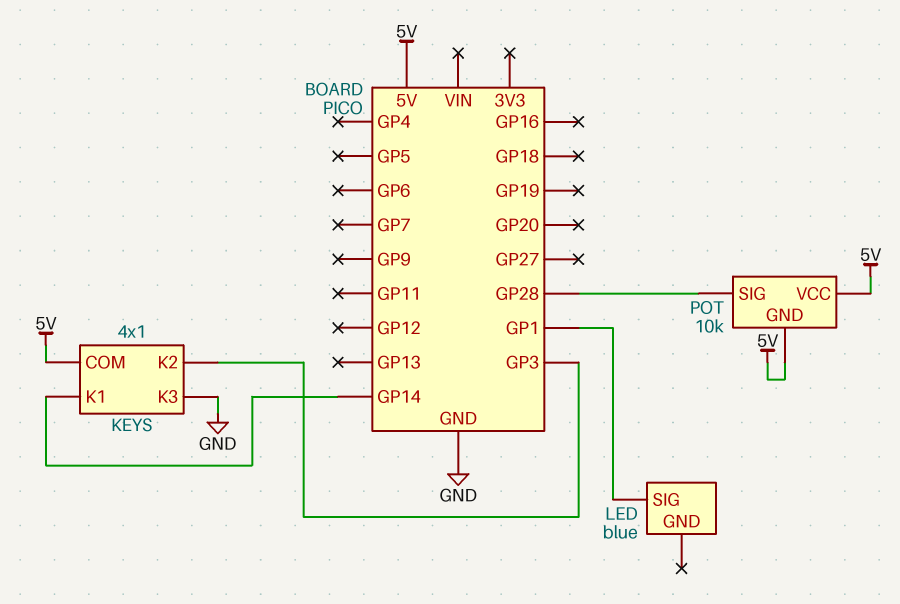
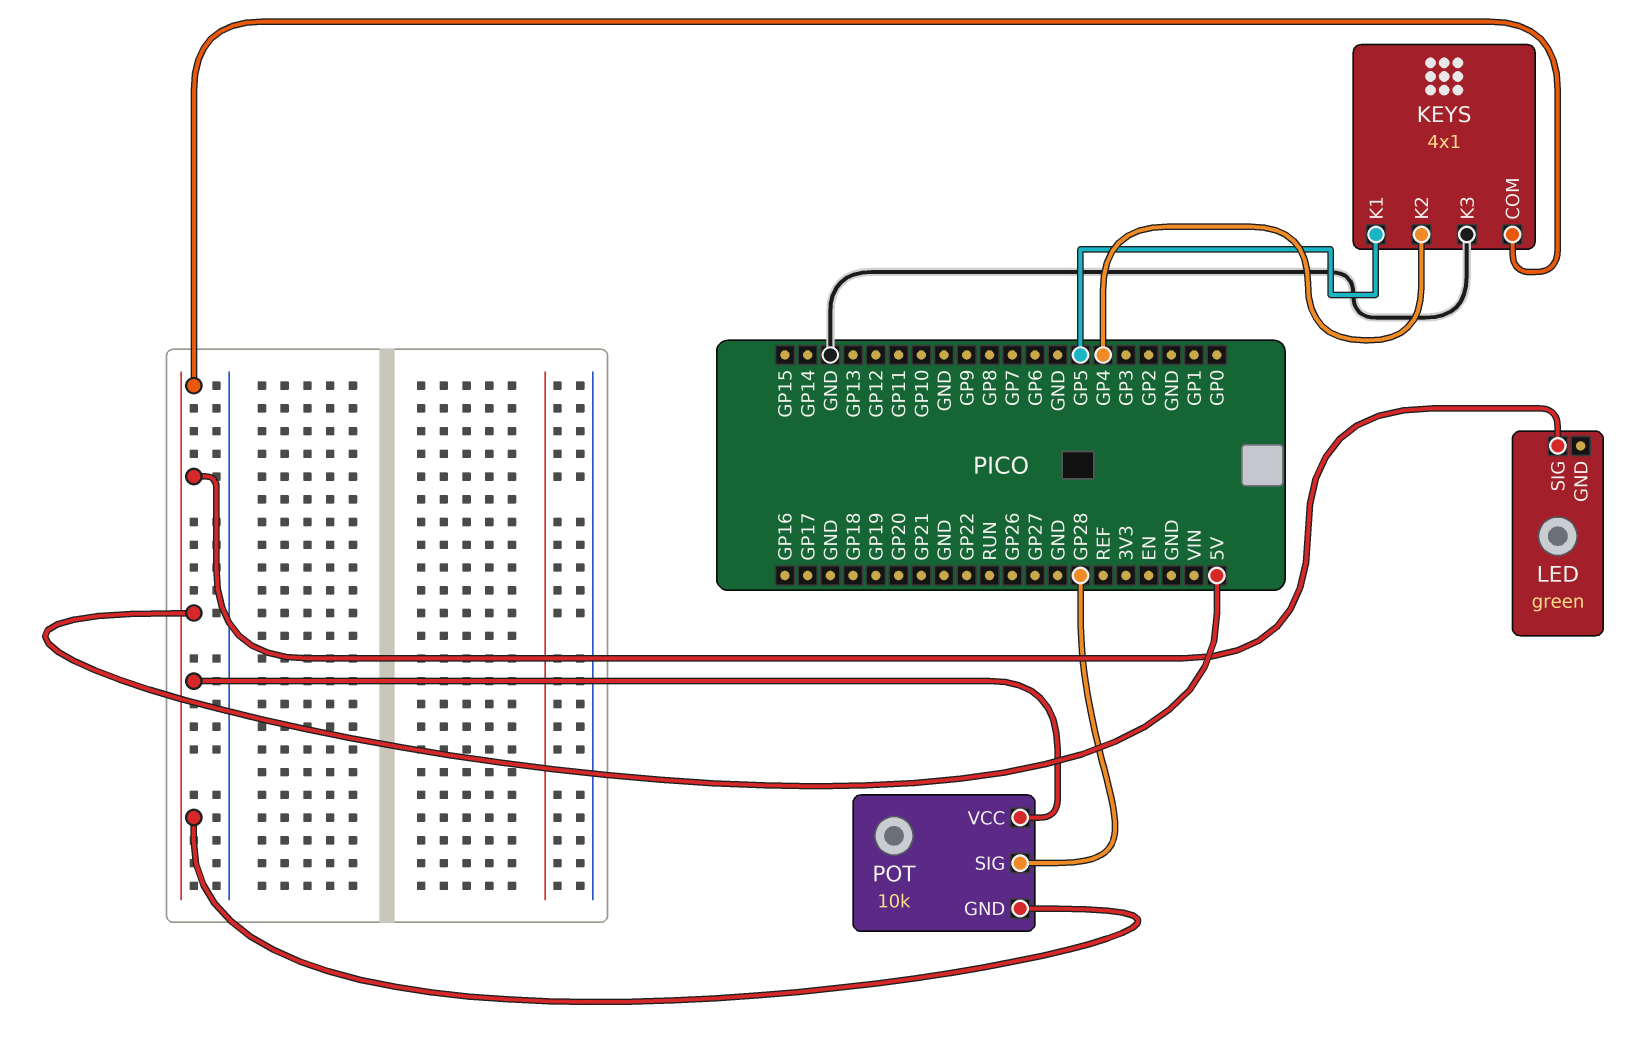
KEYS pin K1: GP14 -> GP5
KEYS pin K2: GP3 -> GP4
LED: blue -> green
LED pin SIG: GP1 -> 5V

